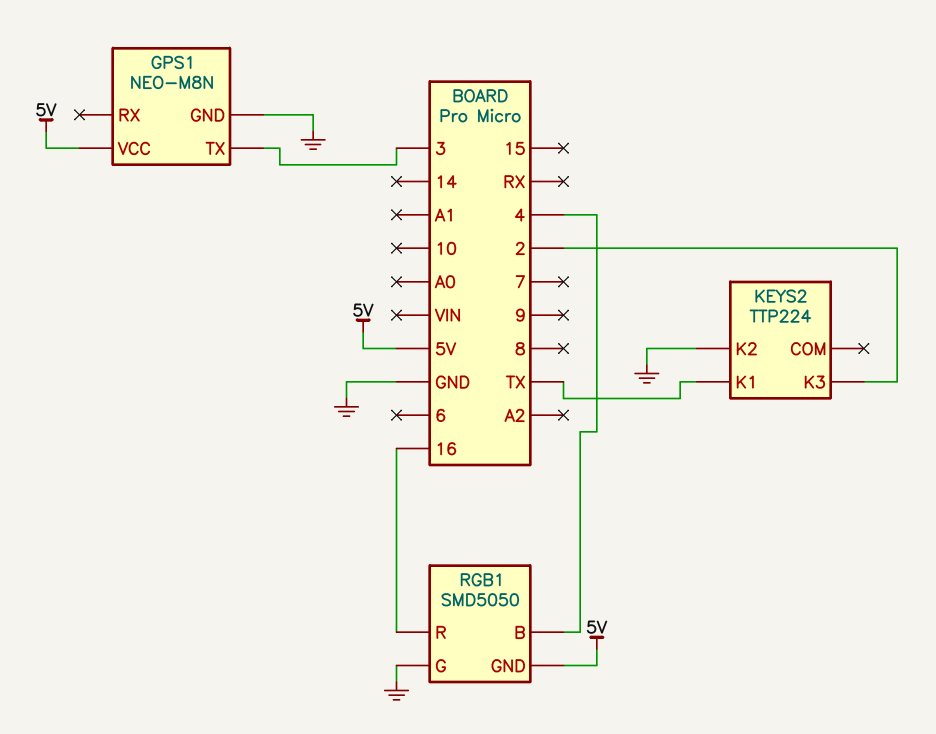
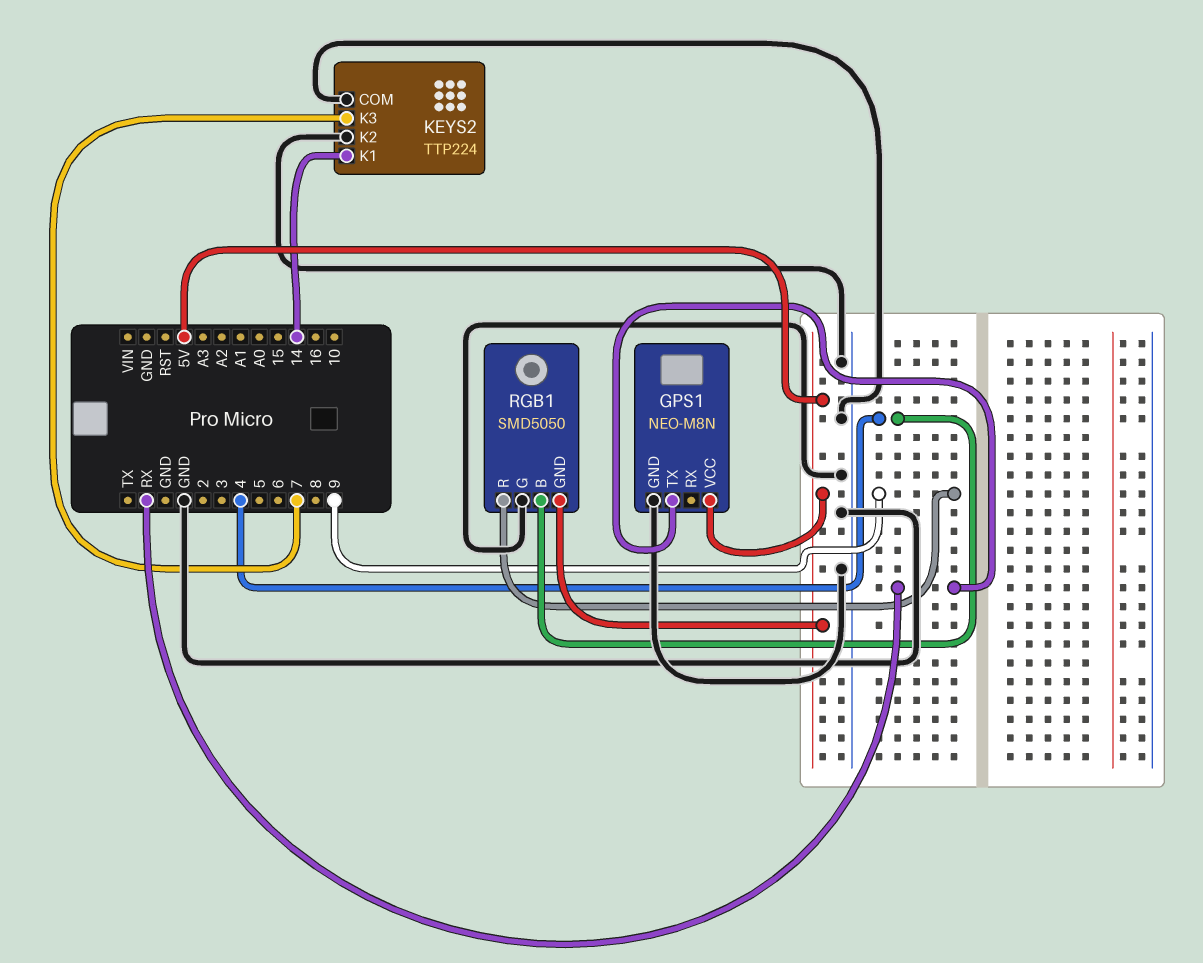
GPS1 pin TX: 3 -> RX
KEYS2 pin COM: none -> GND
KEYS2 pin K1: TX -> 14
KEYS2 pin K3: 2 -> 7
RGB1 pin R: 16 -> 9

